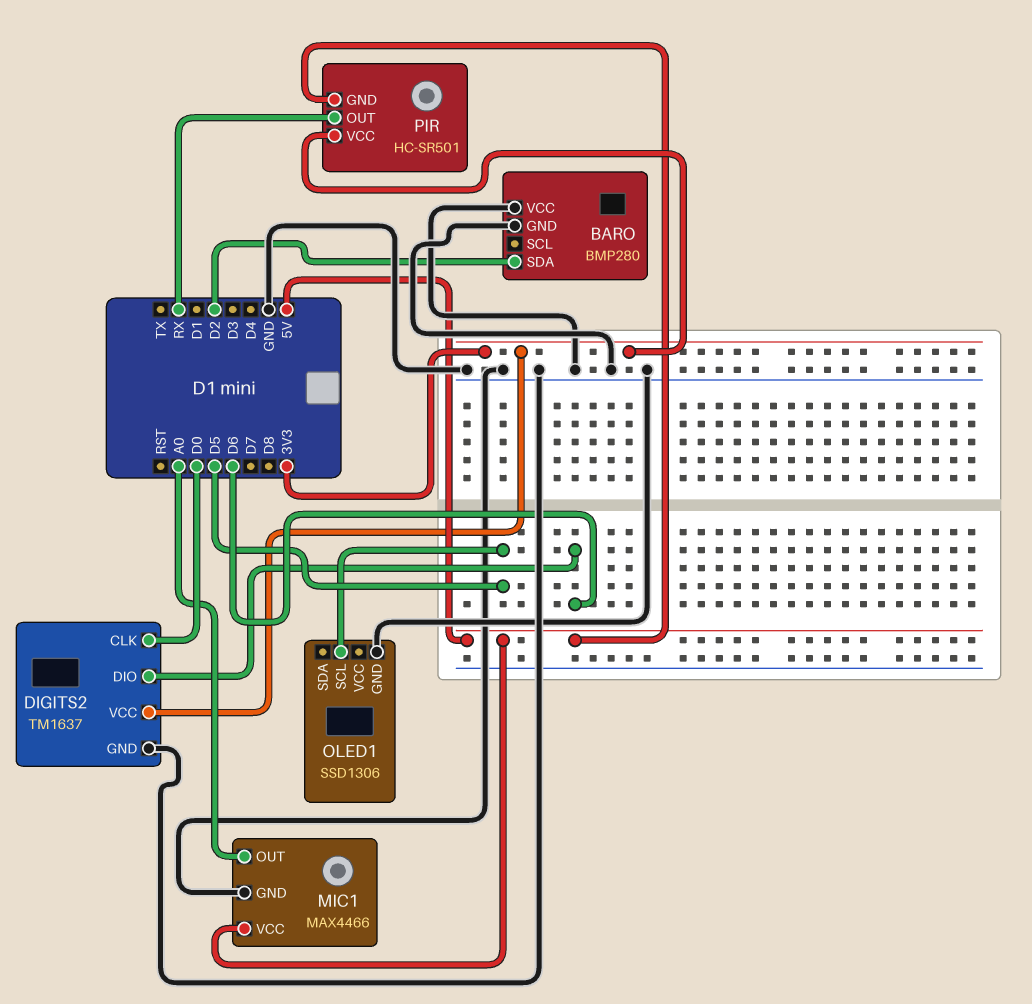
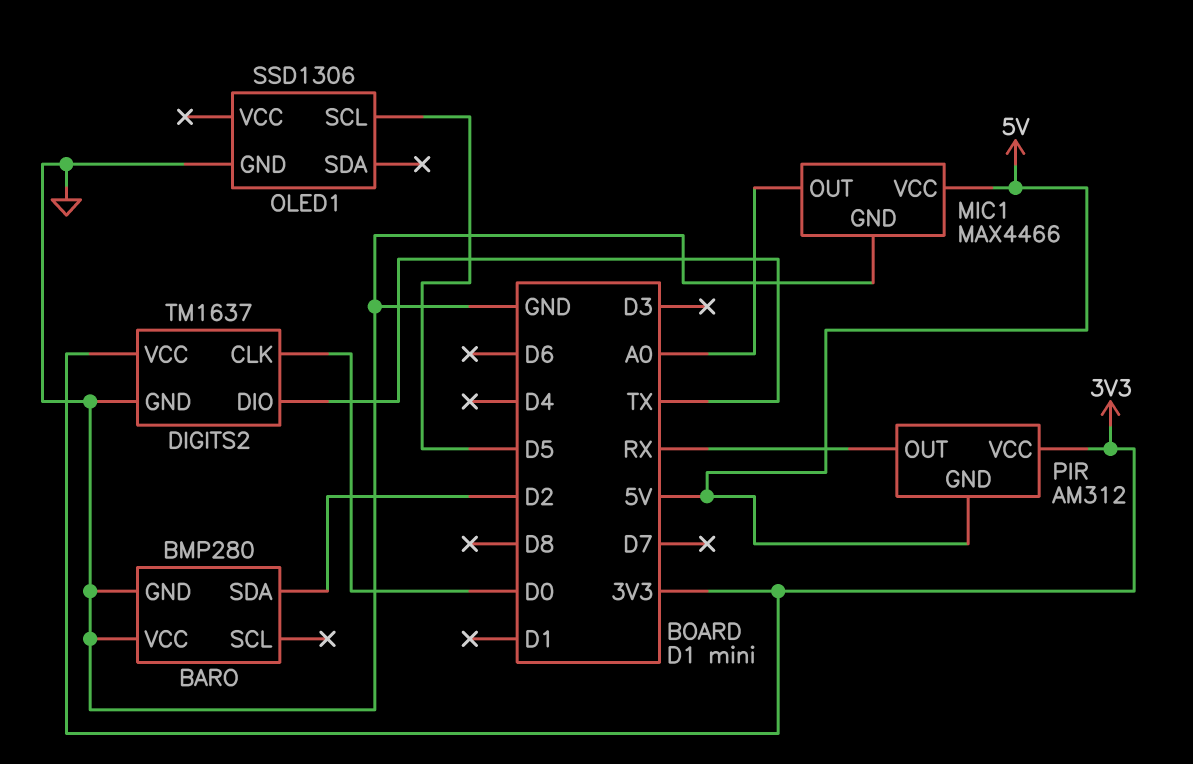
DIGITS2 pin DIO: D6 -> TX
PIR: HC-SR501 -> AM312

